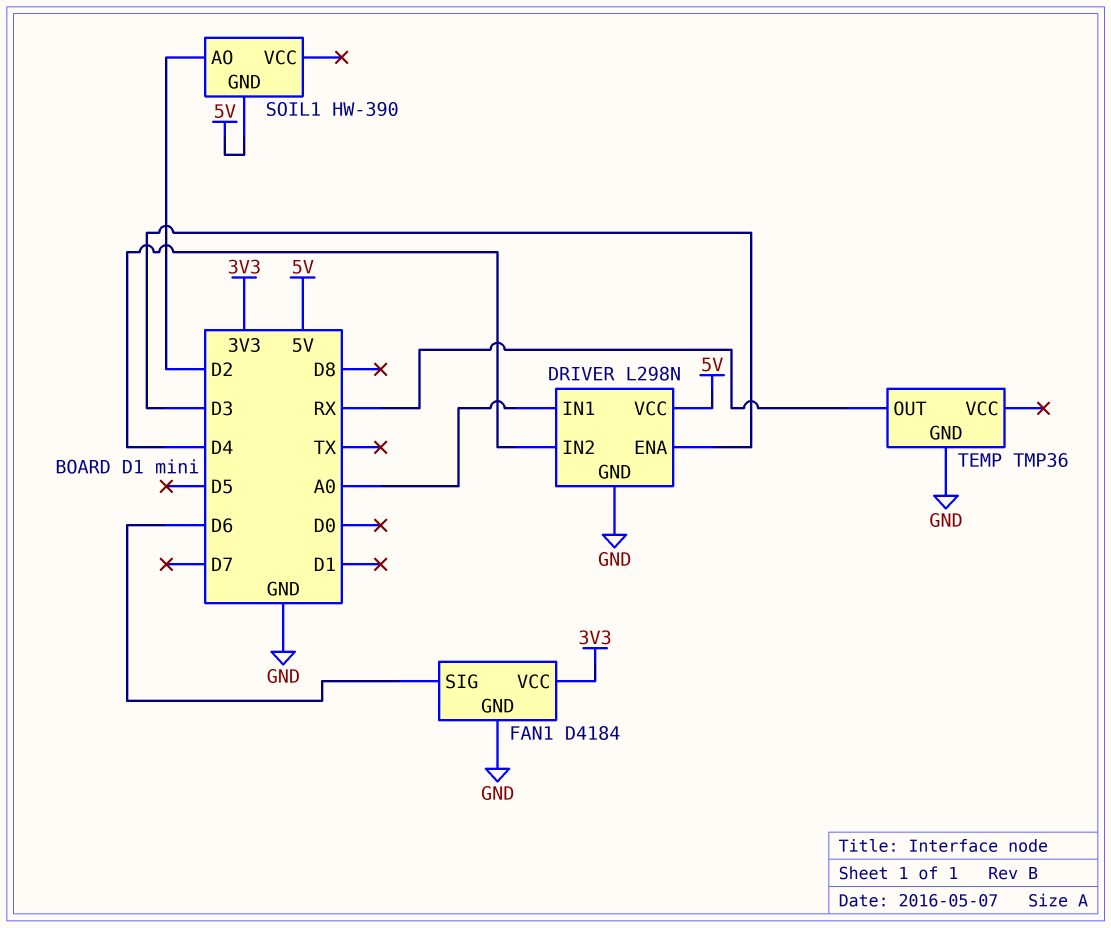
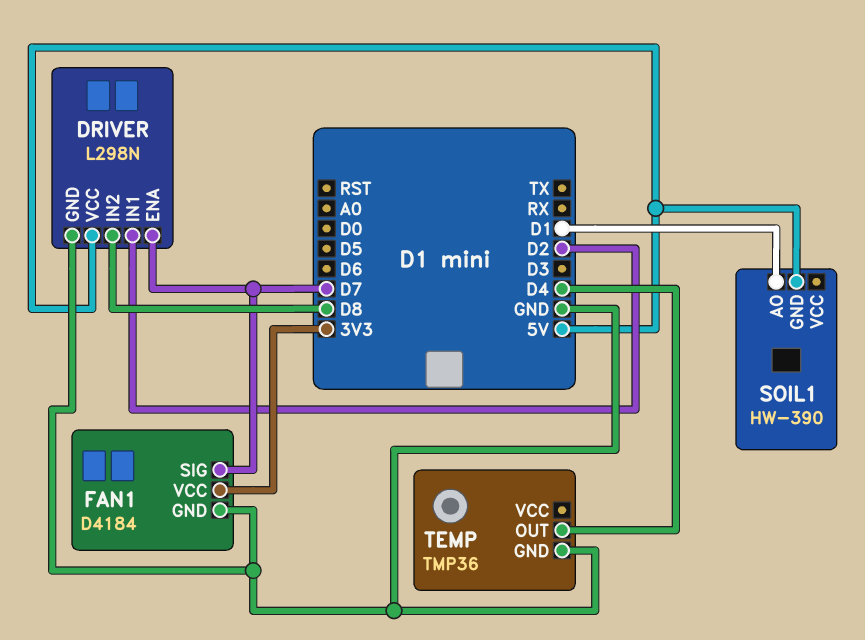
DRIVER pin ENA: D3 -> D7
DRIVER pin IN1: A0 -> D2
DRIVER pin IN2: D4 -> D8
FAN1 pin SIG: D6 -> D7
SOIL1 pin AO: D2 -> D1
TEMP pin OUT: RX -> D4

